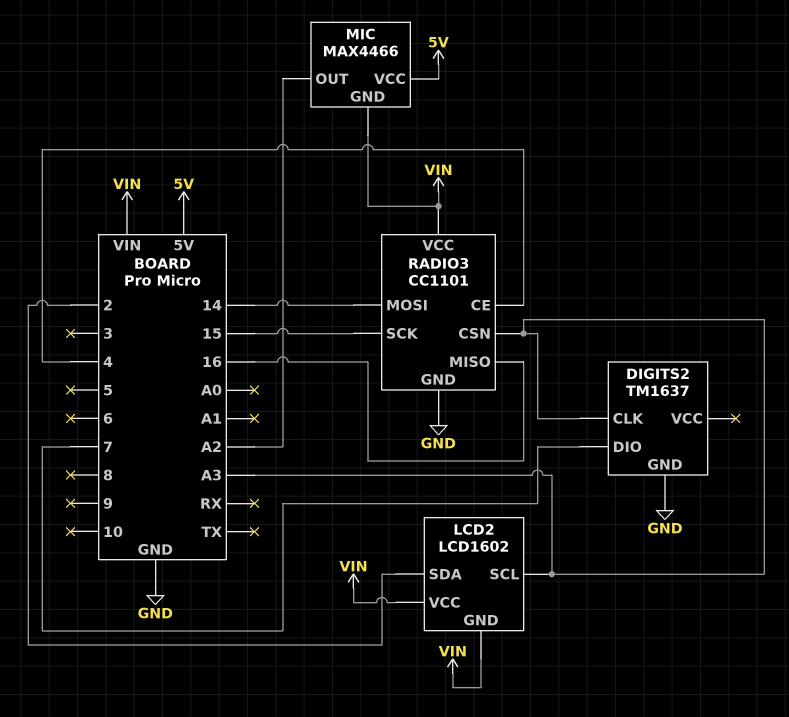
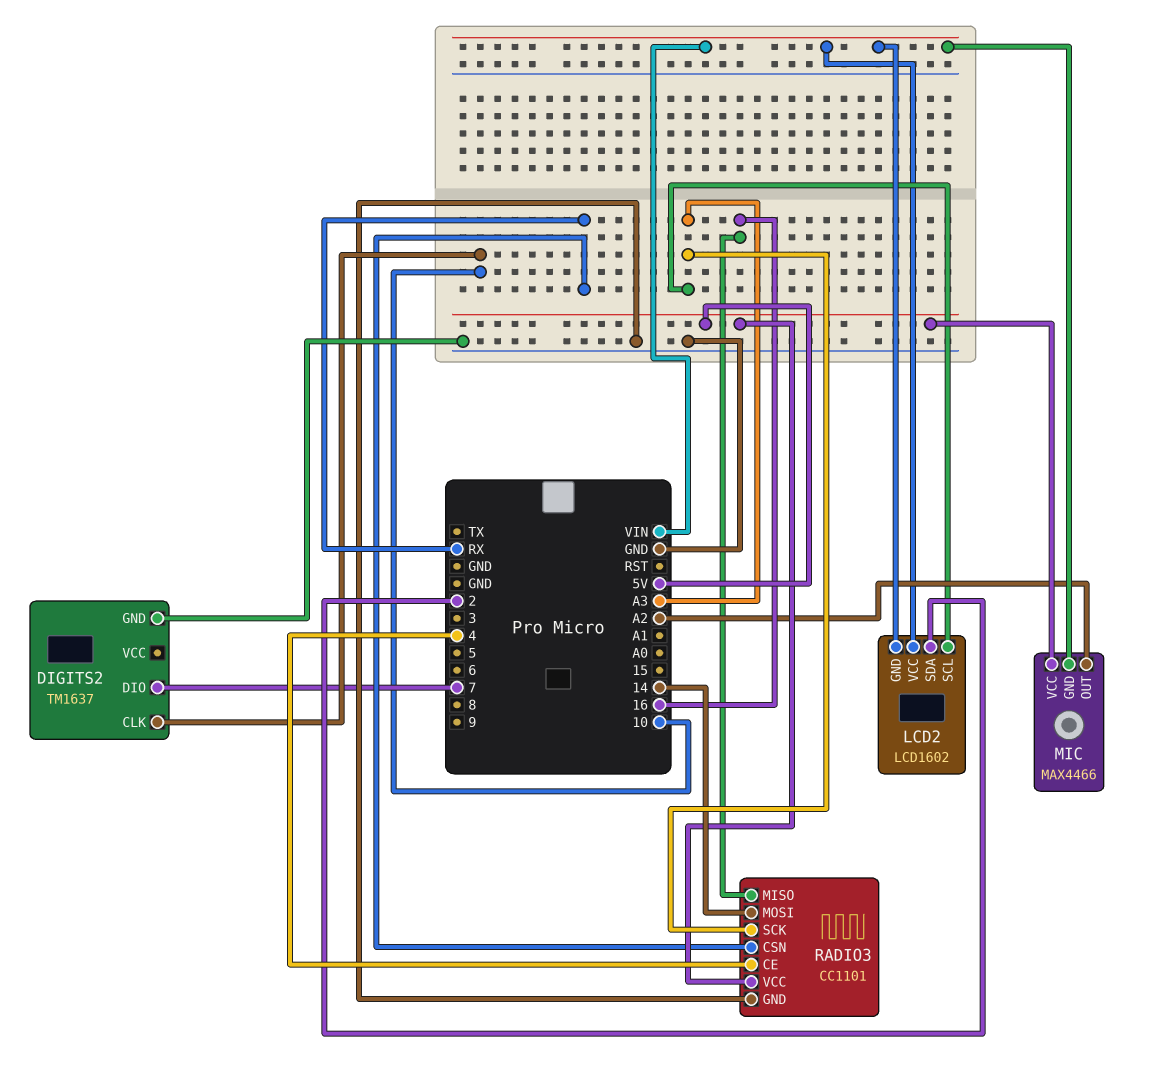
DIGITS2 pin CLK: A3 -> 10
RADIO3 pin CSN: A3 -> RX
RADIO3 pin SCK: 15 -> A3
RADIO3 pin VCC: VIN -> 5V

